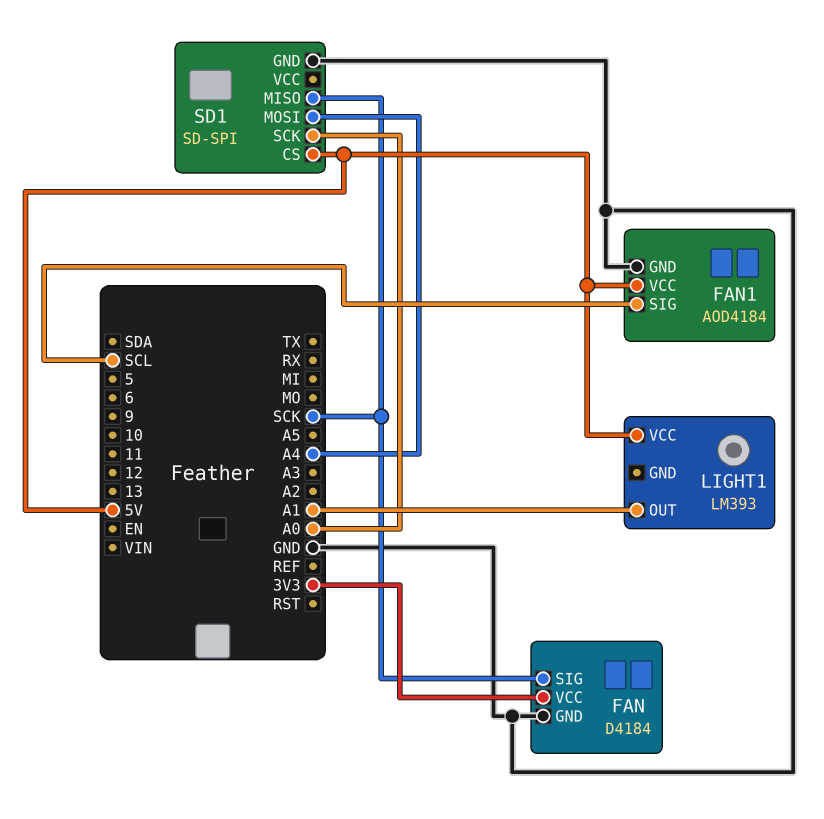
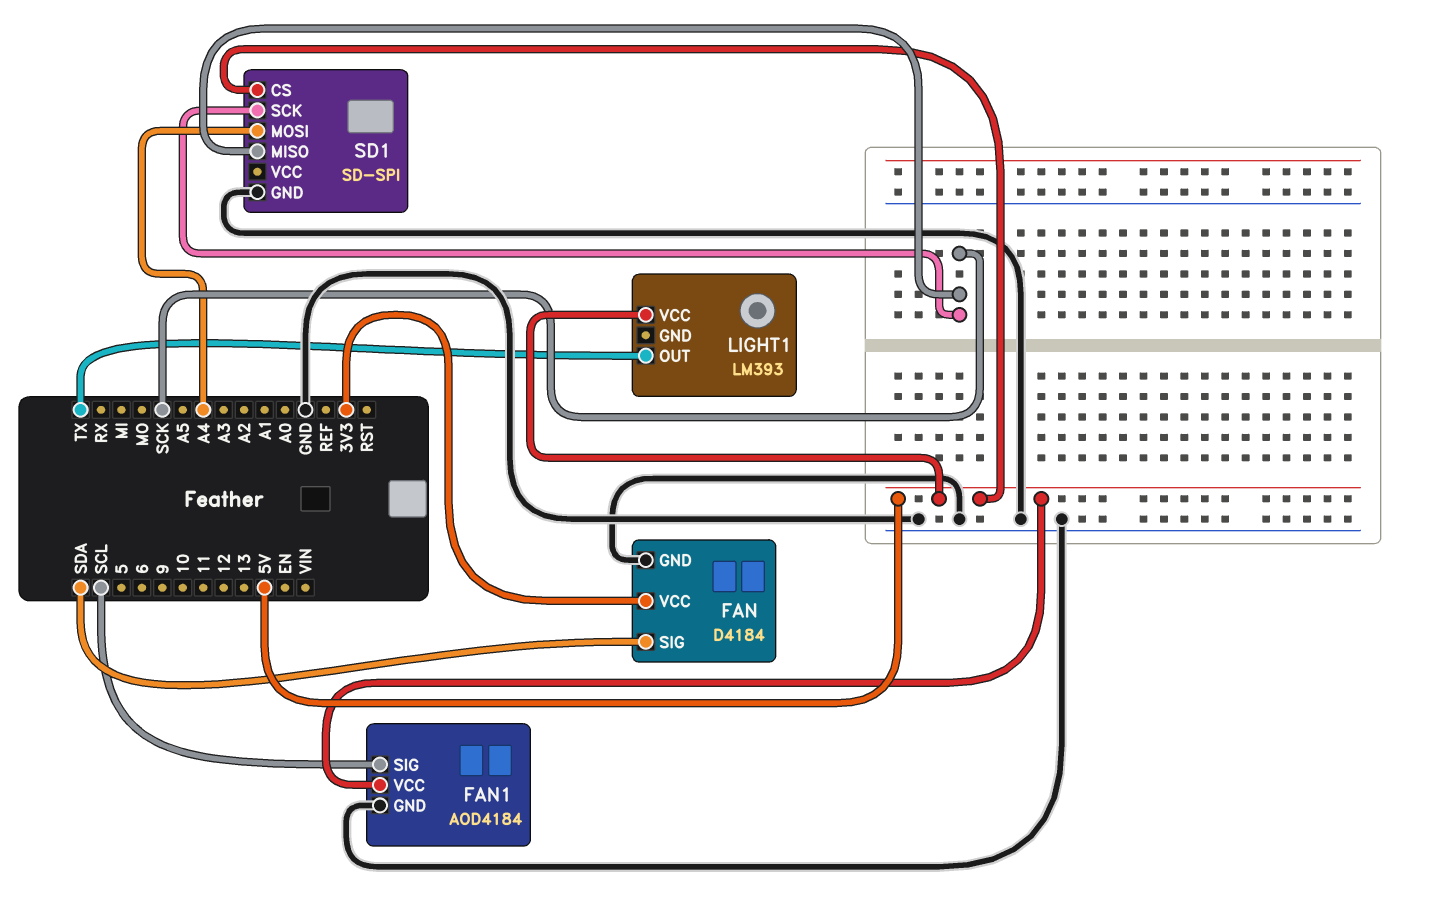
FAN pin SIG: SCK -> SDA
LIGHT1 pin OUT: A1 -> TX
SD1 pin SCK: A0 -> SCK

